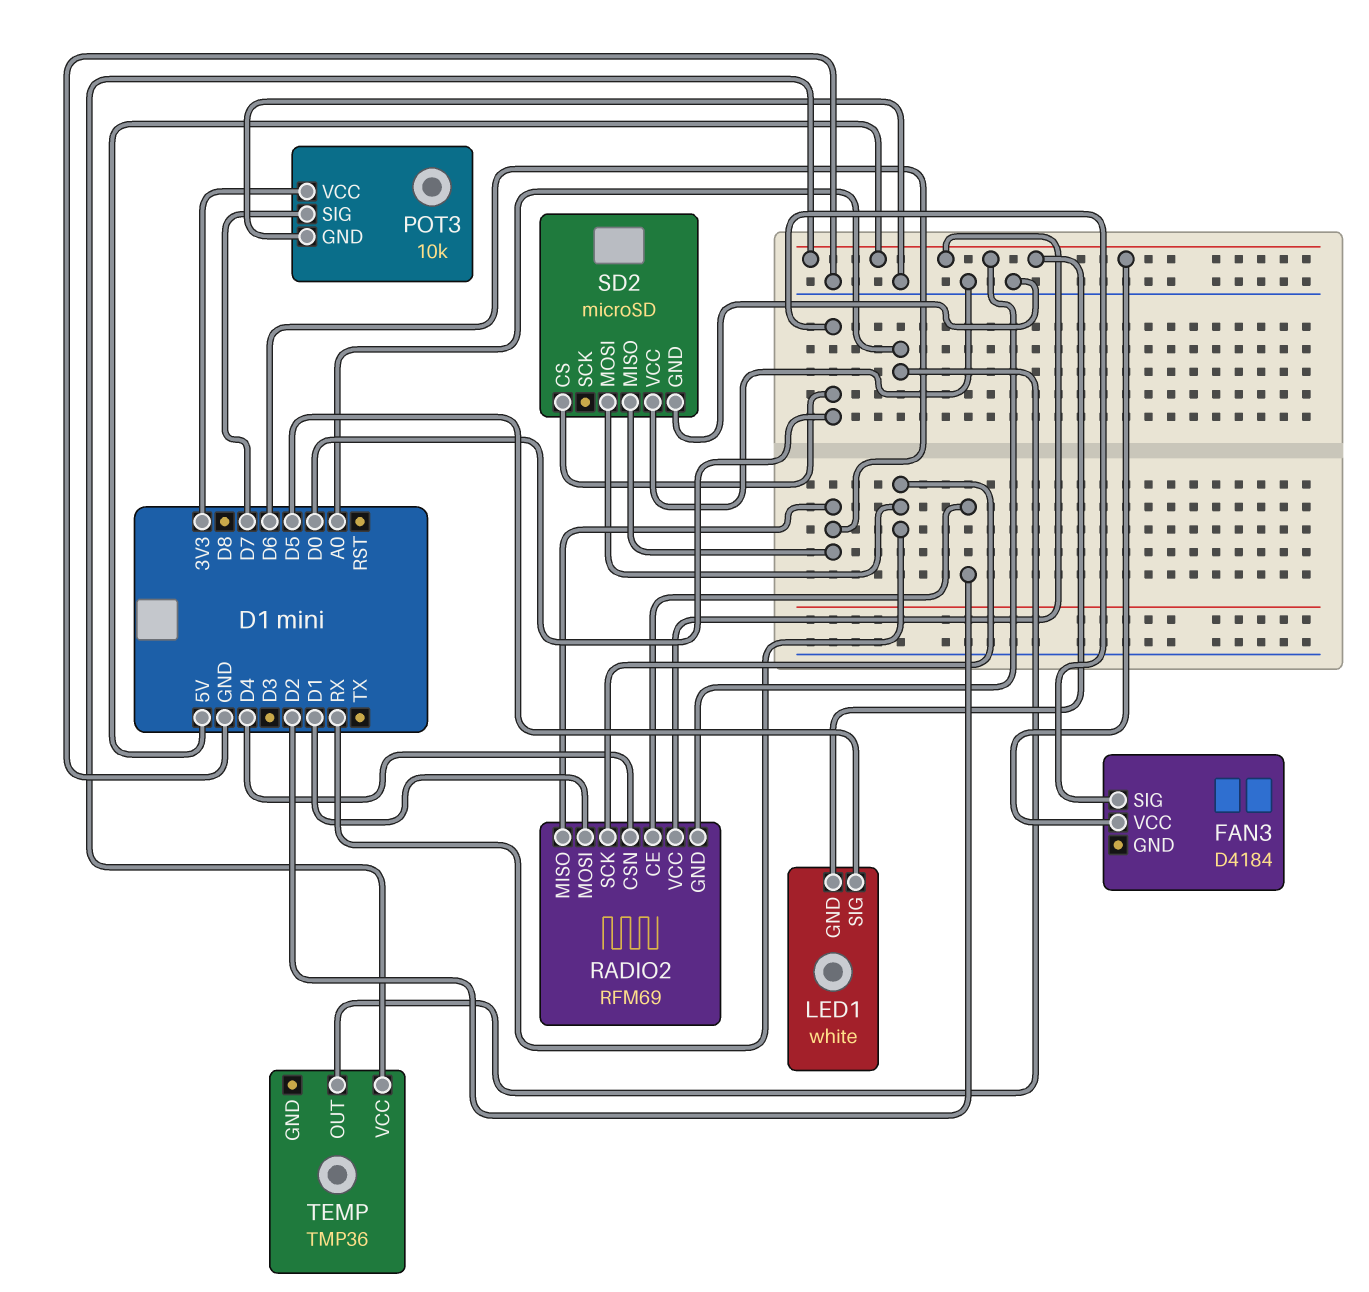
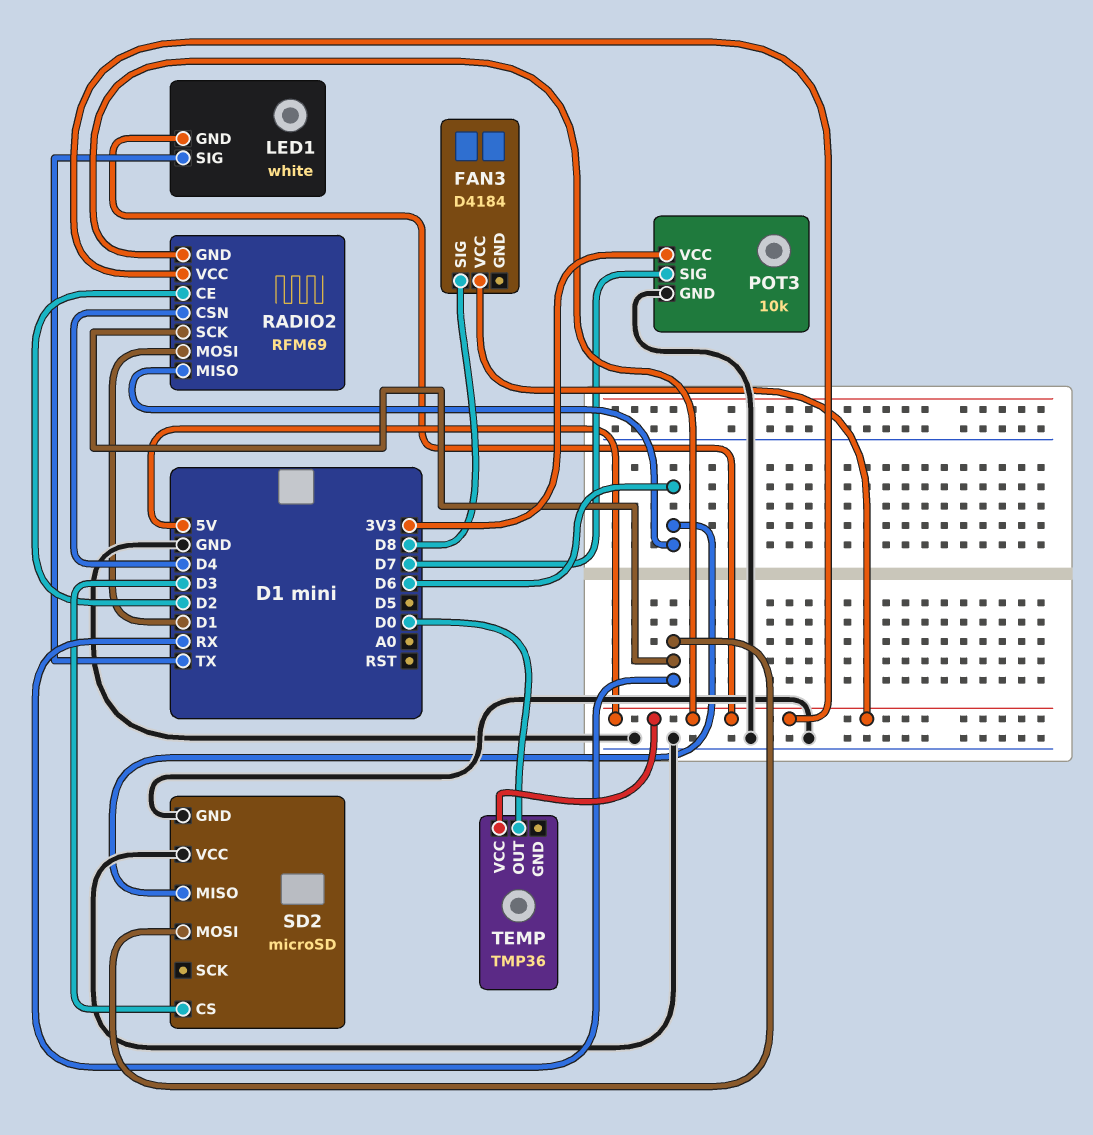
FAN3 pin SIG: D0 -> D8
LED1 pin SIG: D5 -> TX
SD2 pin CS: D0 -> D3
TEMP pin OUT: A0 -> D0

